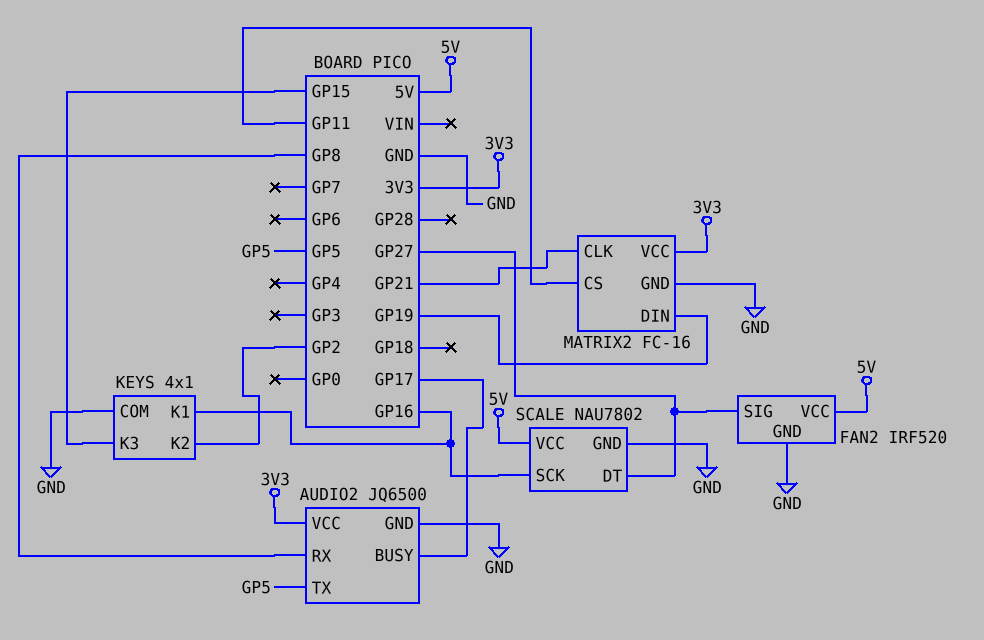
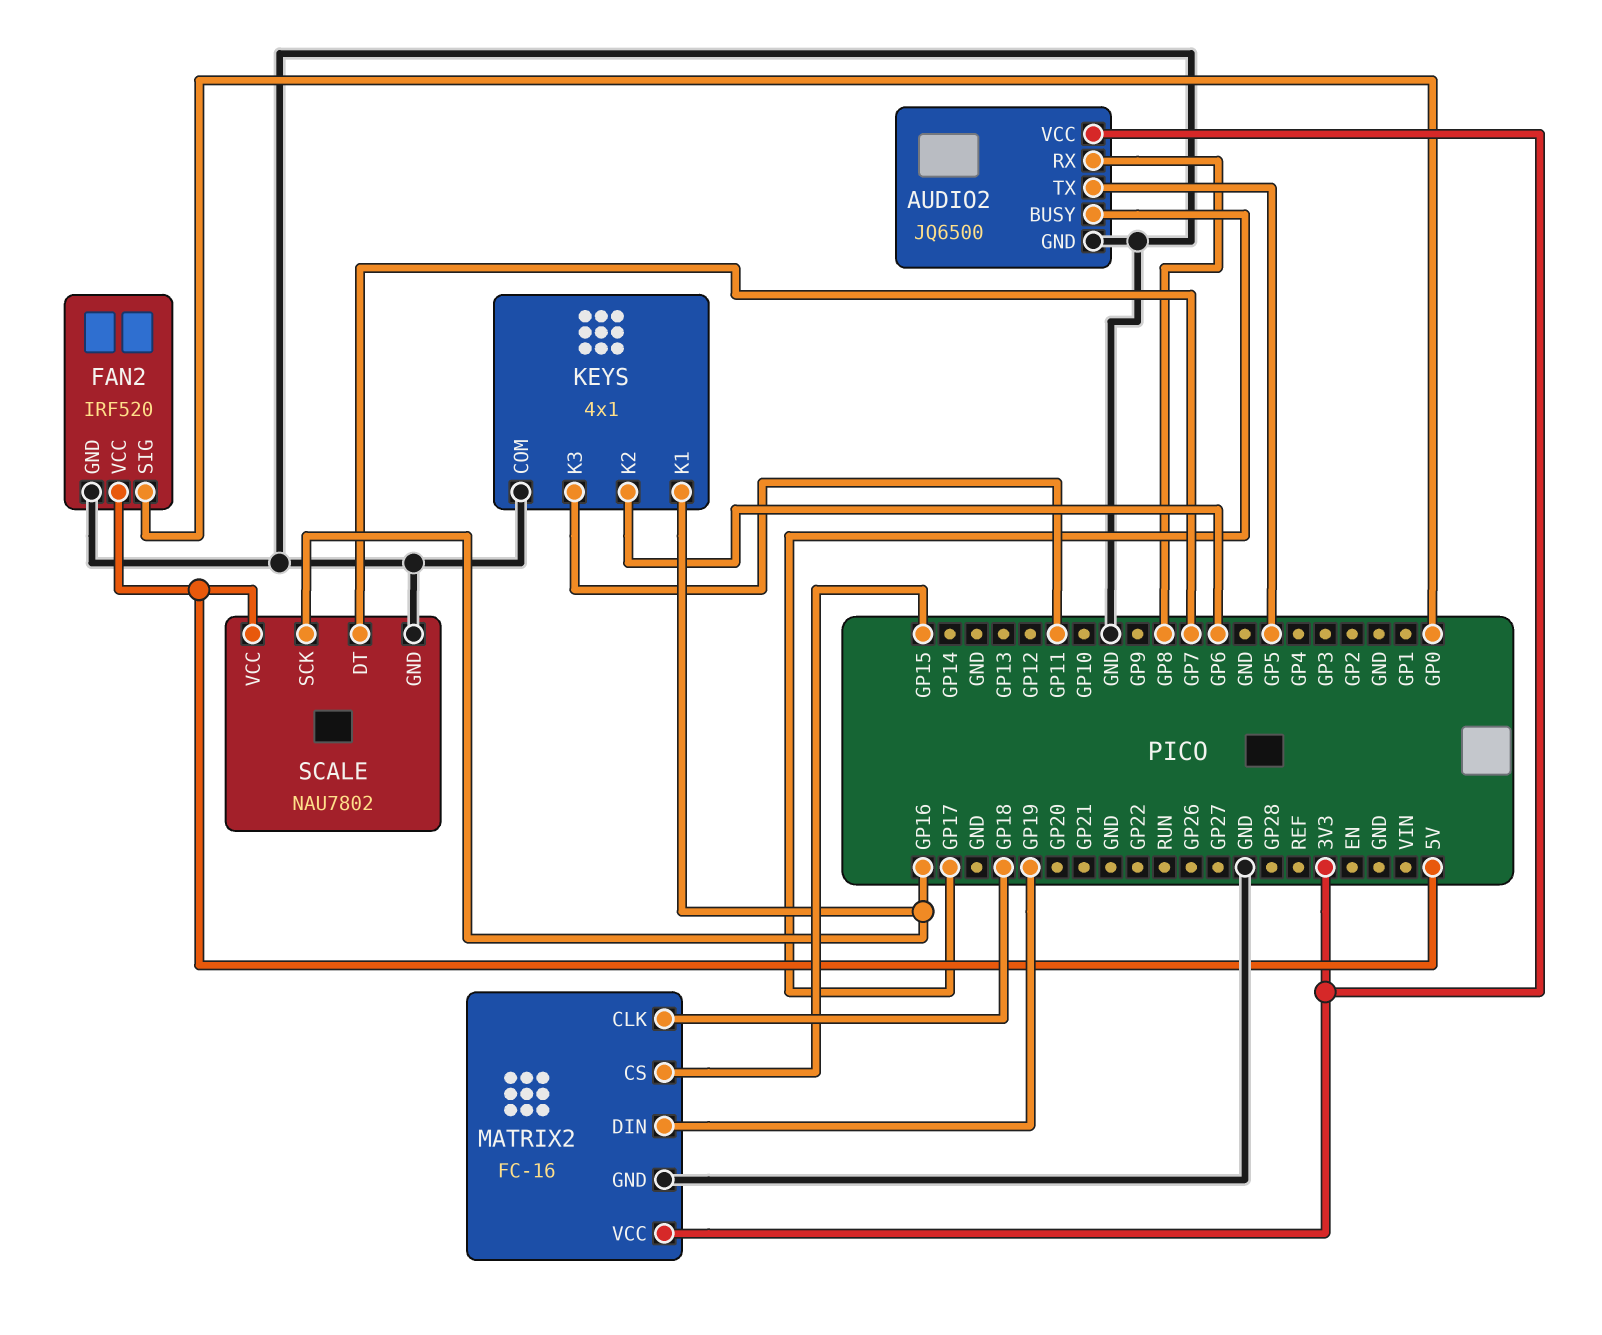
FAN2 pin SIG: GP27 -> GP0
KEYS pin K2: GP2 -> GP6
KEYS pin K3: GP15 -> GP11
MATRIX2 pin CLK: GP21 -> GP18
MATRIX2 pin CS: GP11 -> GP15
SCALE pin DT: GP27 -> GP7

